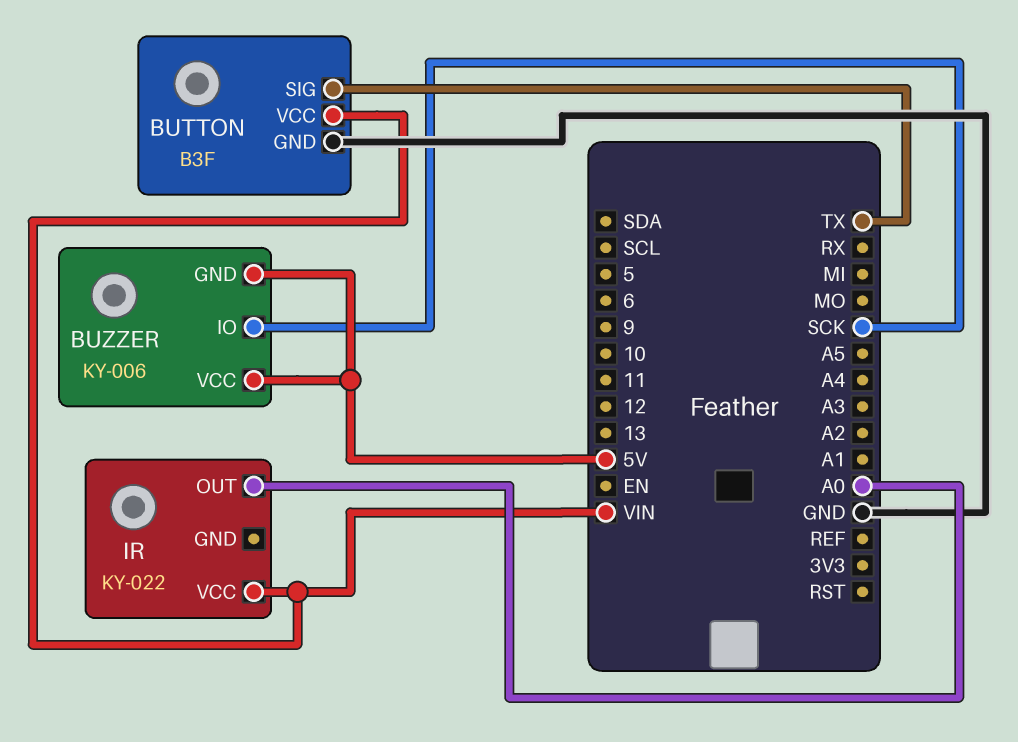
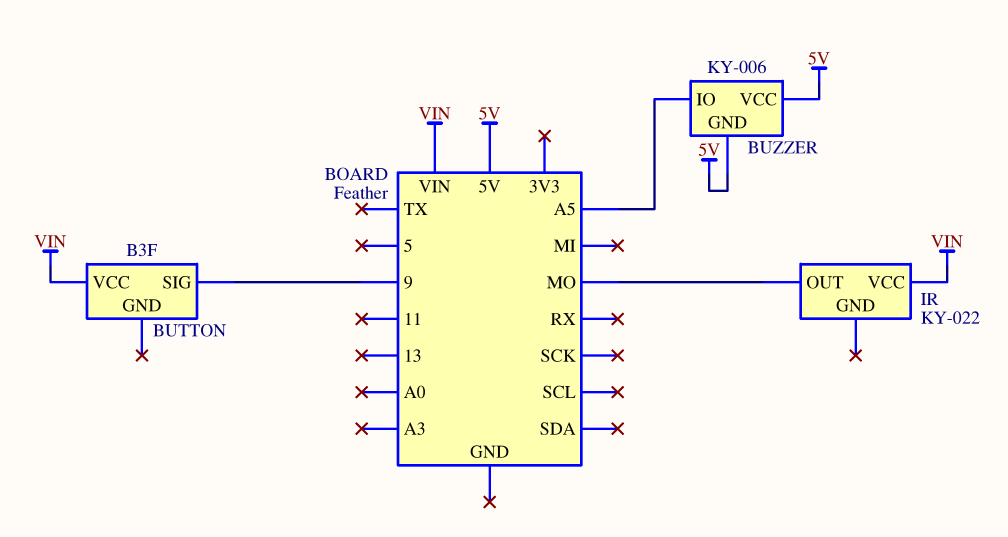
BUTTON pin GND: GND -> none
BUTTON pin SIG: TX -> 9
BUZZER pin IO: SCK -> A5
IR pin OUT: A0 -> MO

